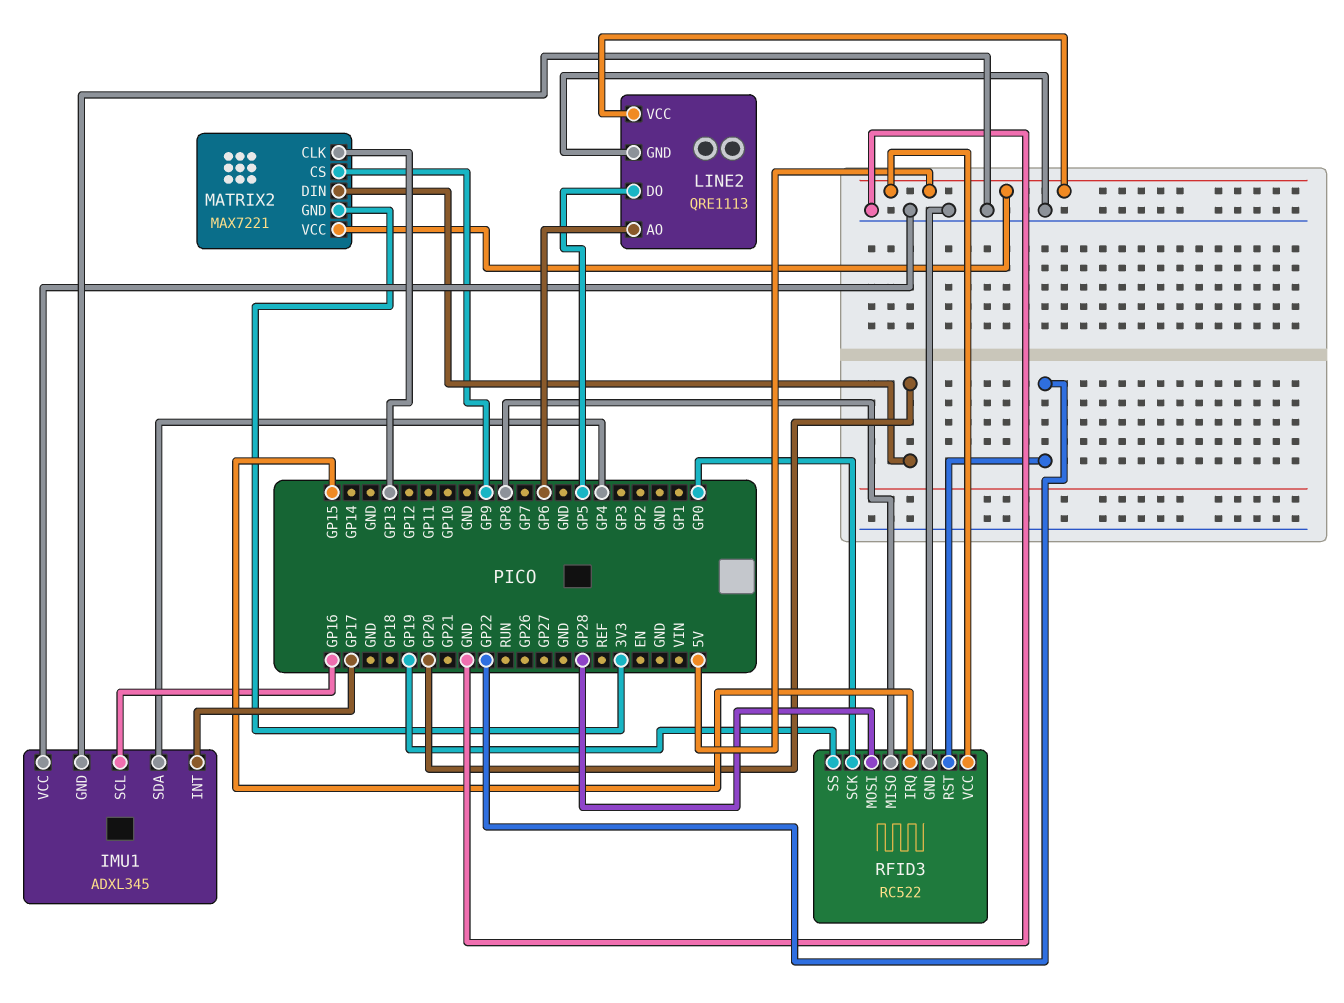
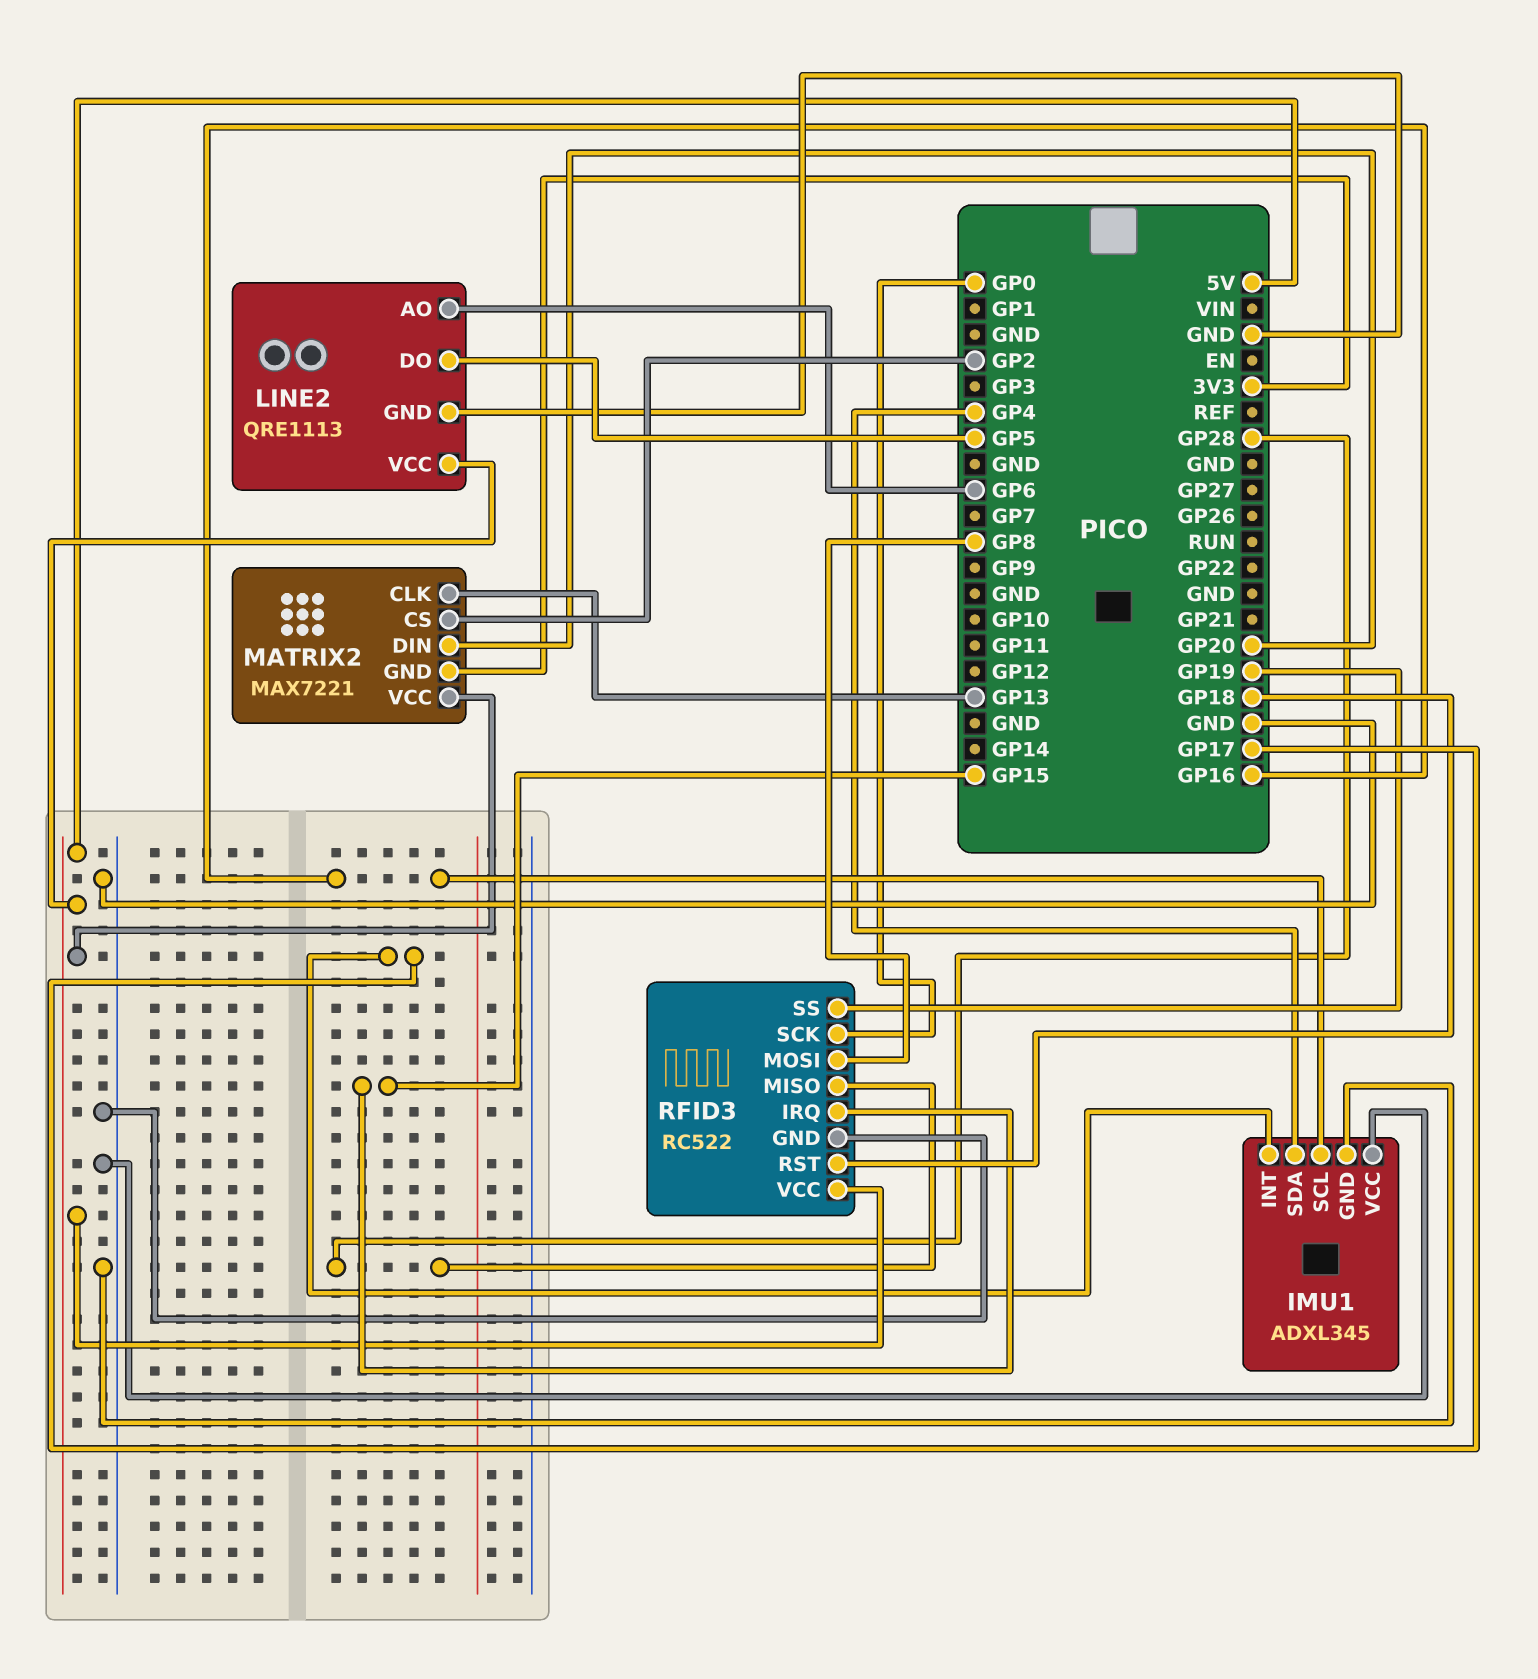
MATRIX2 pin CS: GP9 -> GP2
RFID3 pin MISO: GP8 -> GP28
RFID3 pin MOSI: GP28 -> GP8
RFID3 pin RST: GP22 -> GP18

